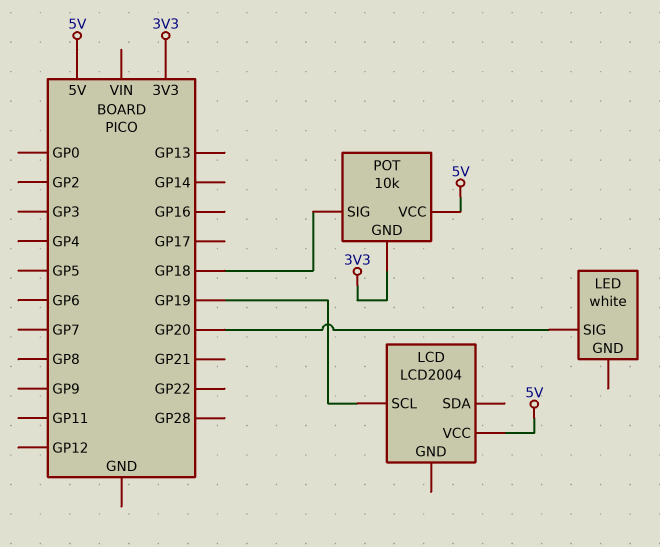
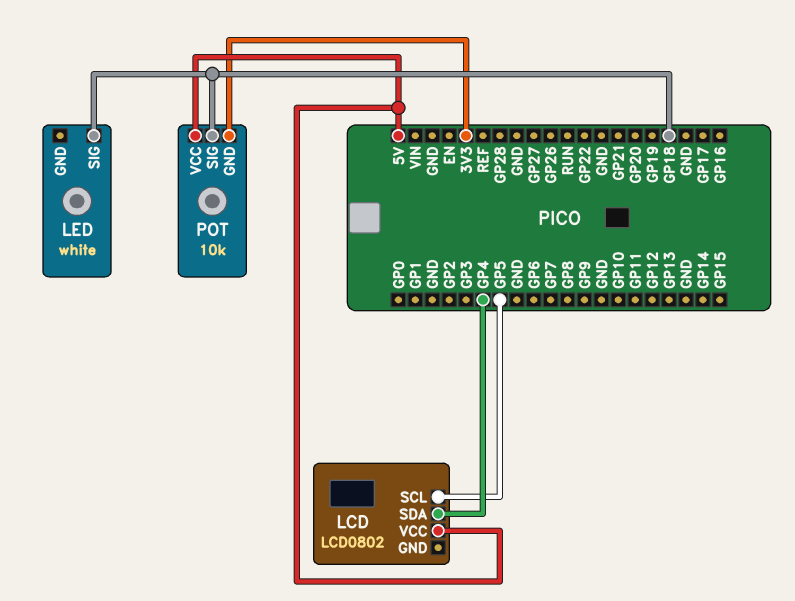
LCD: LCD2004 -> LCD0802
LCD pin SCL: GP19 -> GP5
LCD pin SDA: none -> GP4
LED pin SIG: GP20 -> GP18

